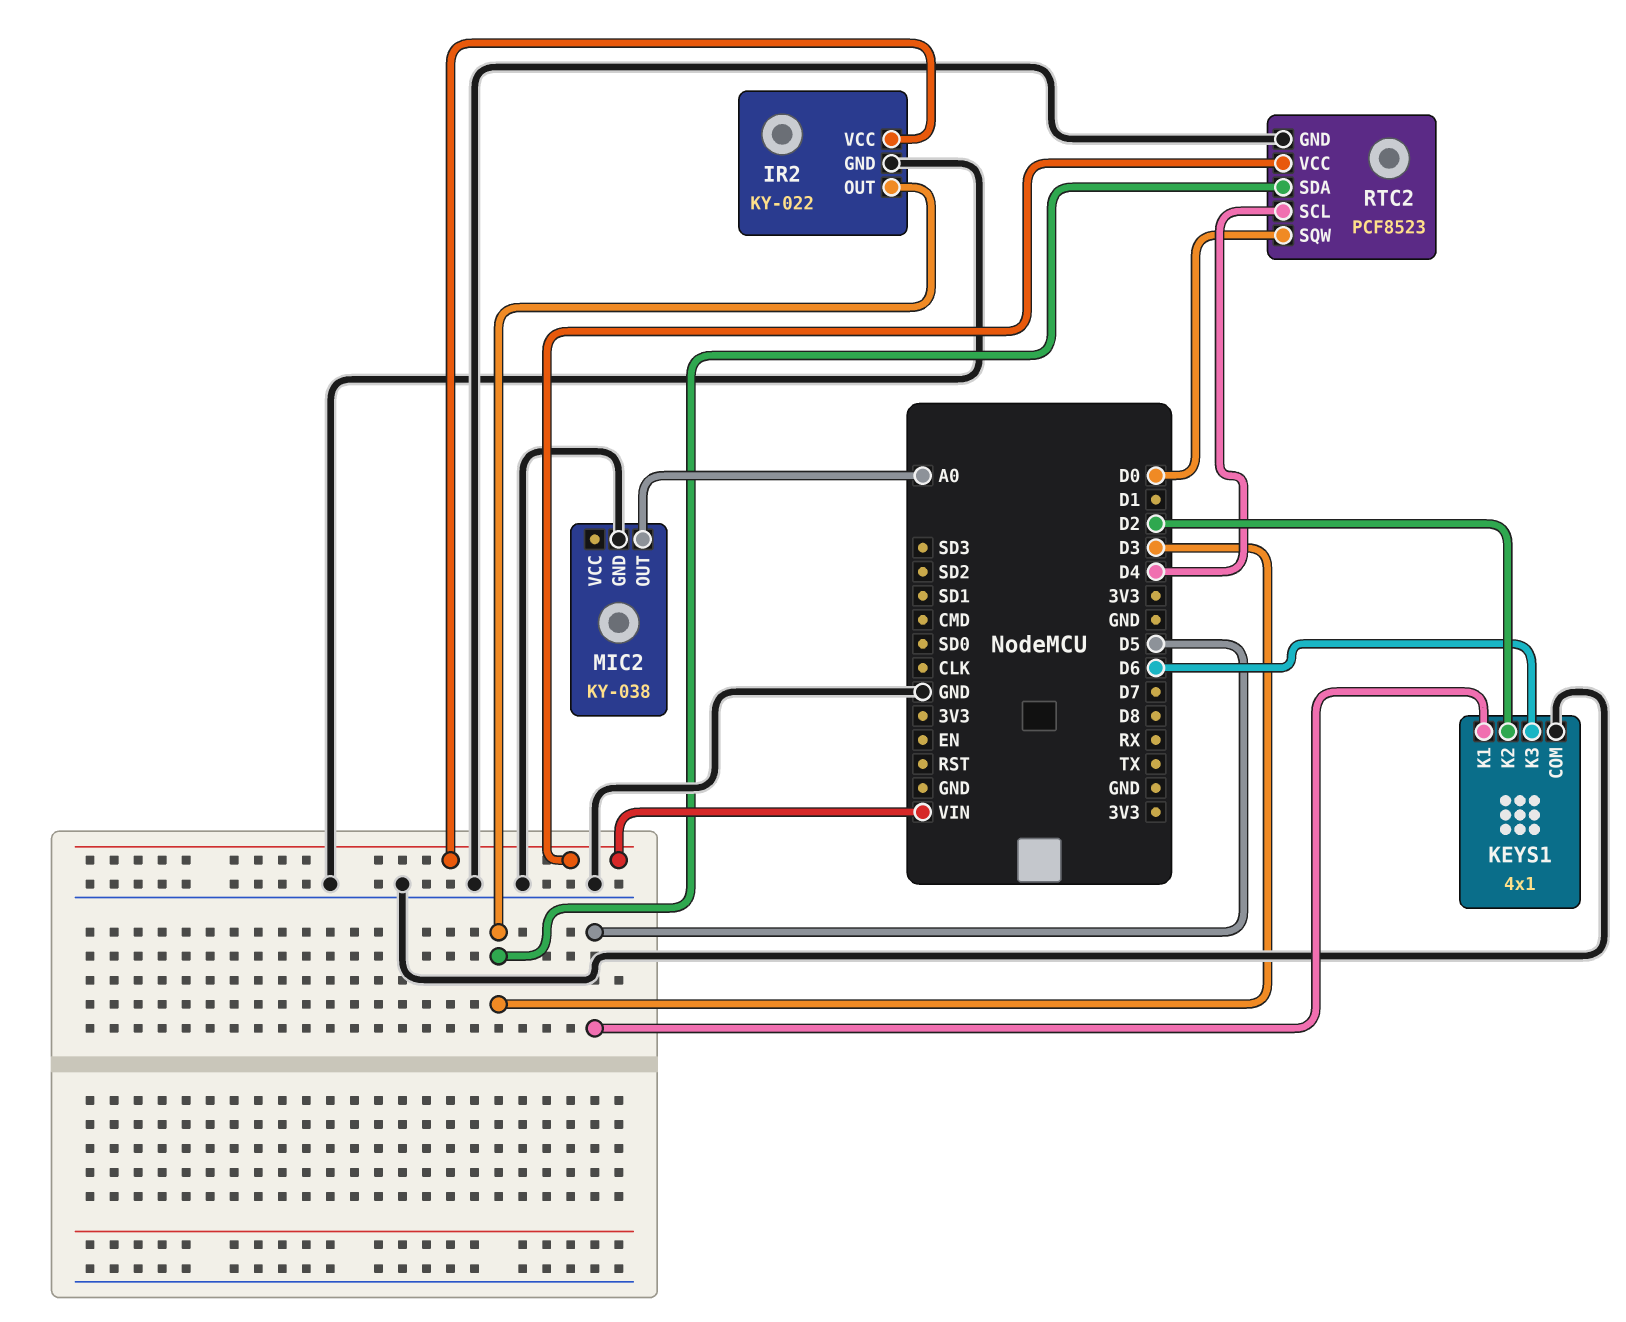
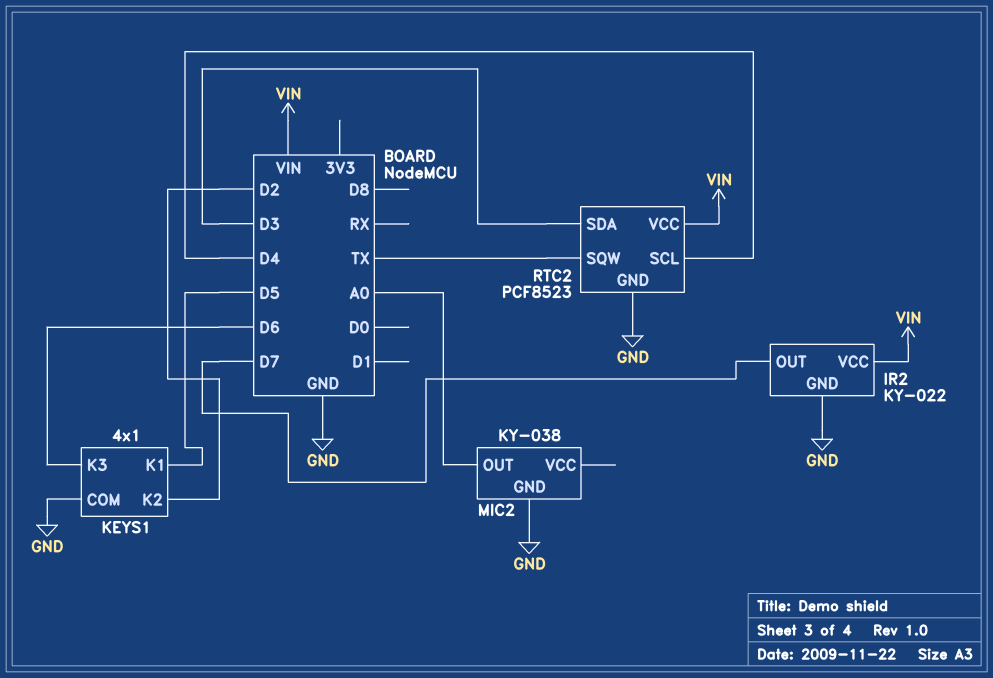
IR2 pin OUT: D3 -> D7
RTC2 pin SQW: D0 -> TX

